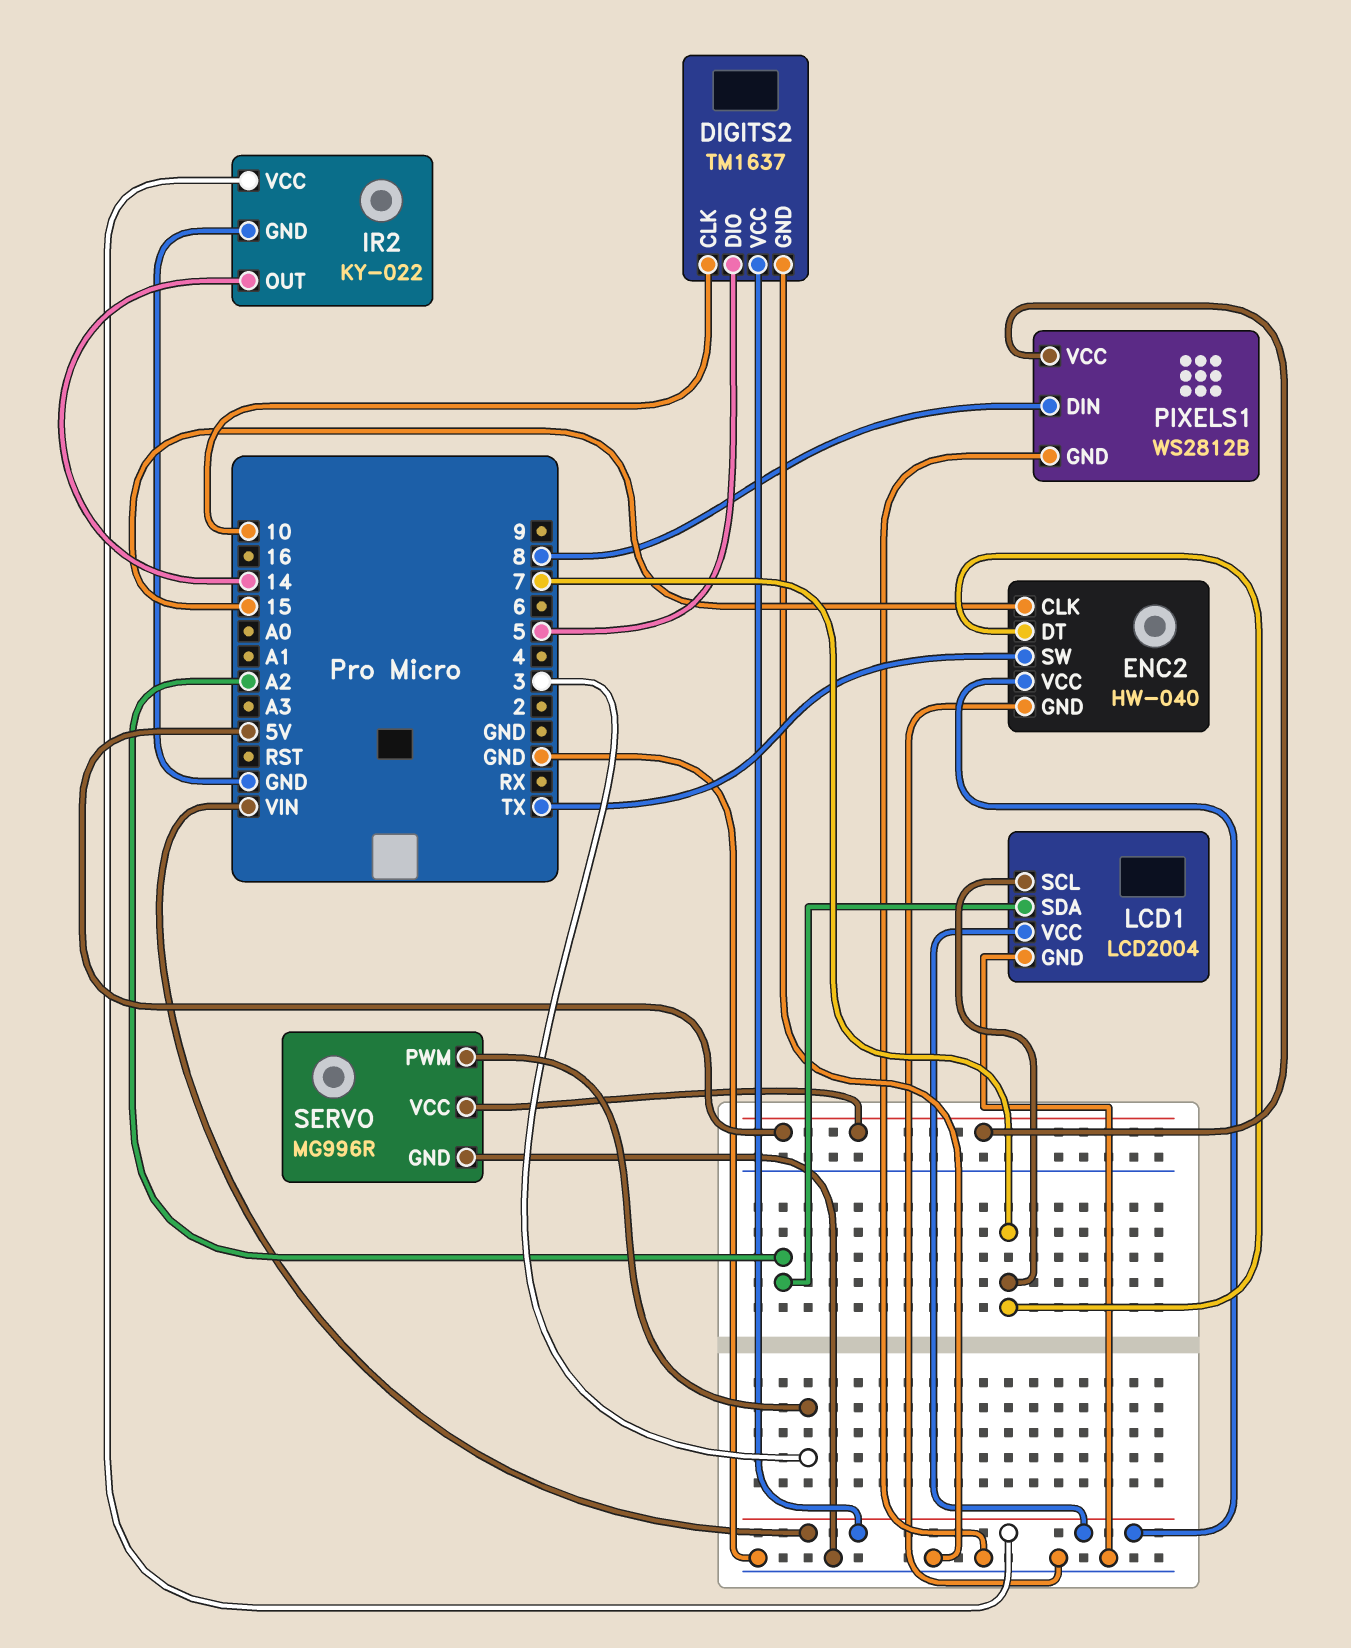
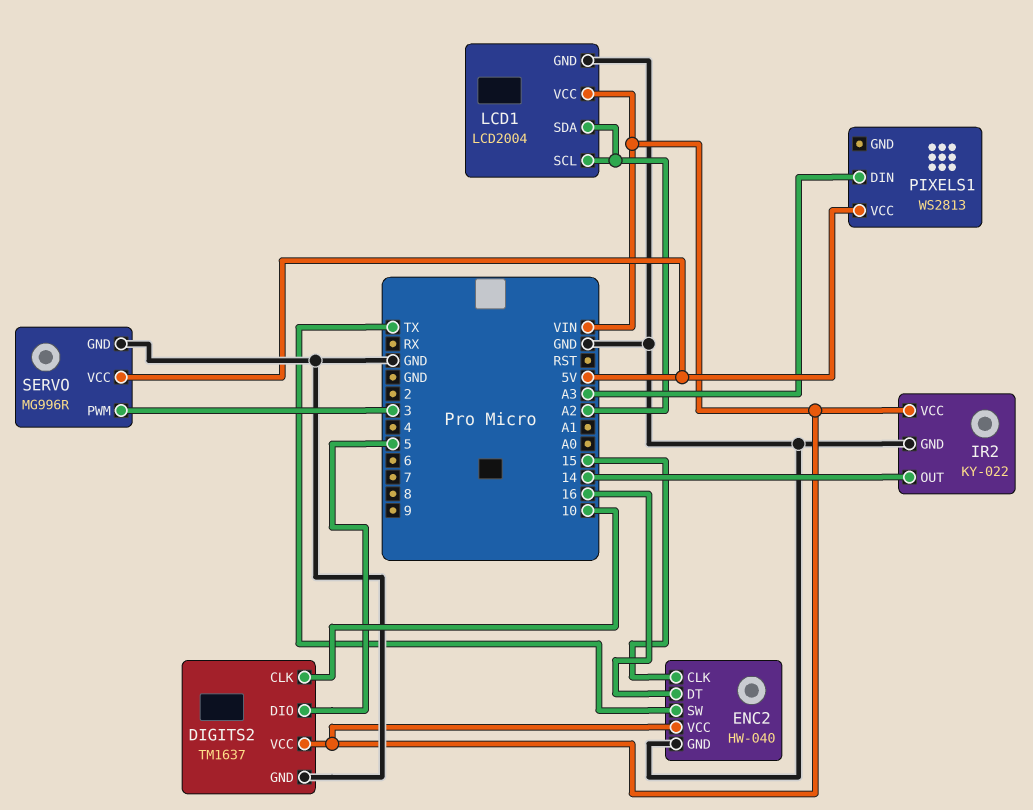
ENC2 pin DT: 7 -> 16
LCD1 pin SCL: 7 -> A2
PIXELS1: WS2812B -> WS2813
PIXELS1 pin DIN: 8 -> A3
PIXELS1 pin GND: GND -> none

